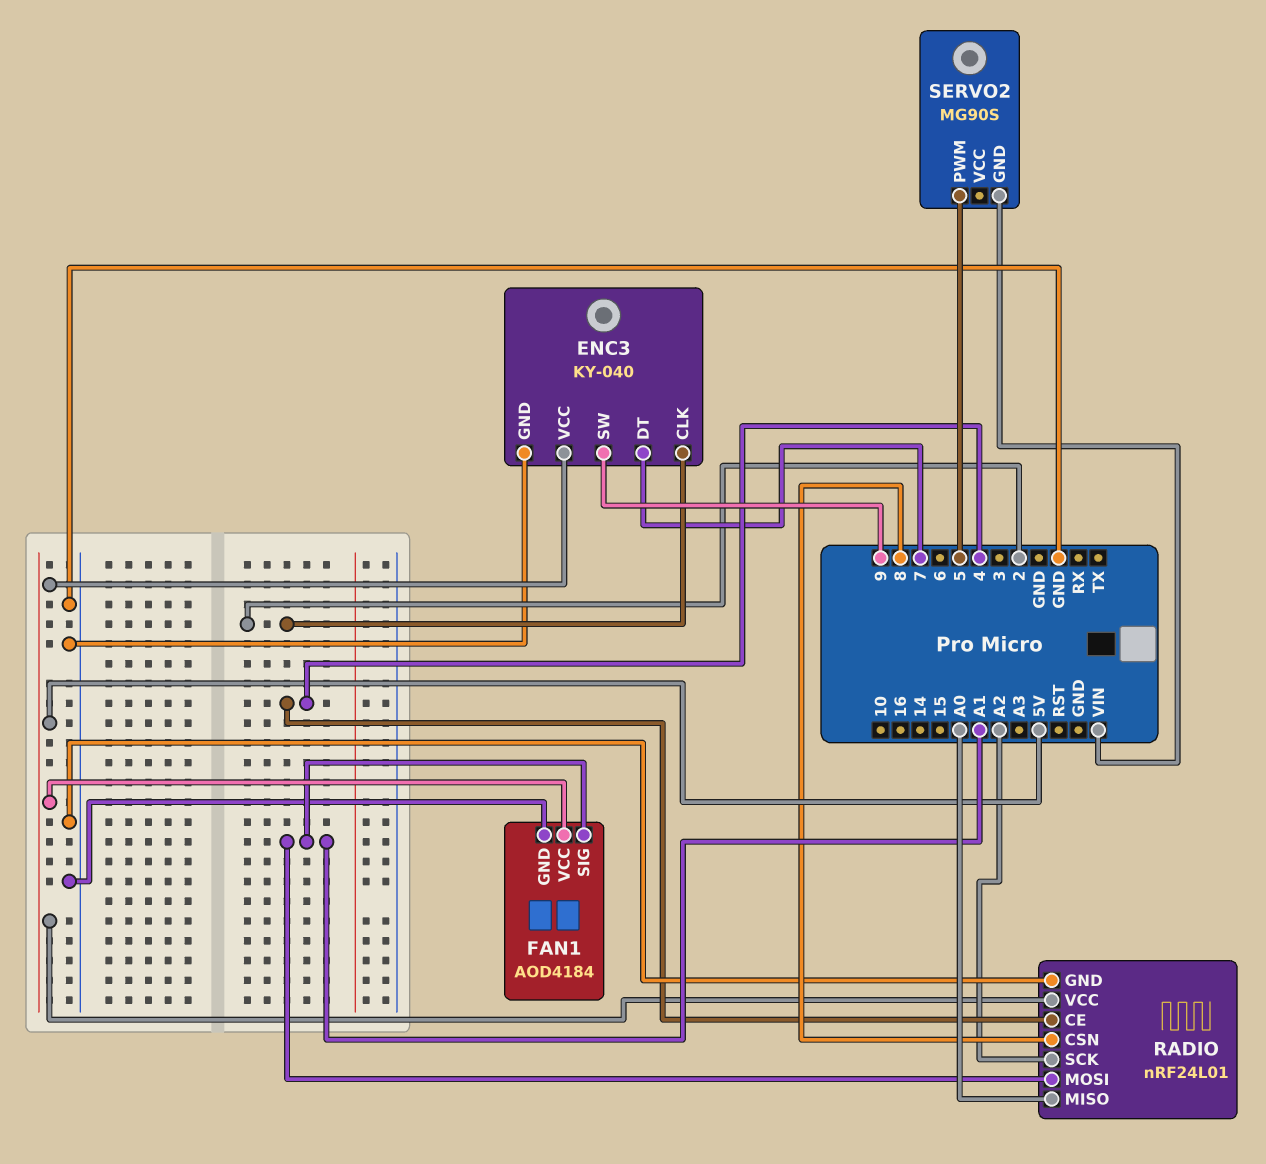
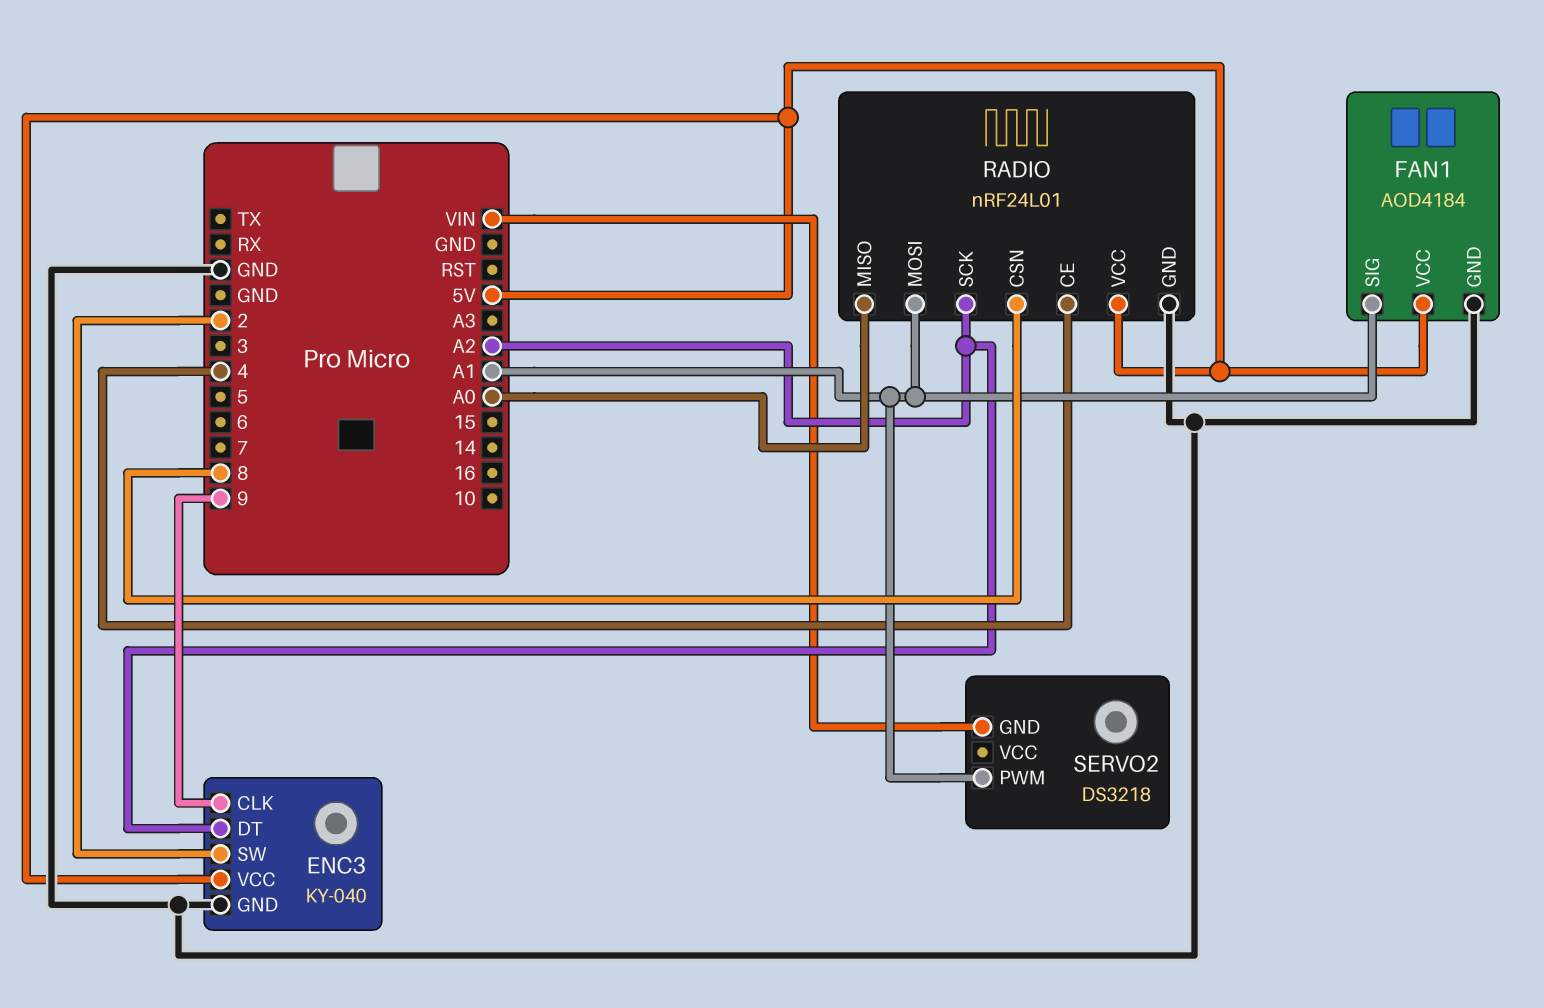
ENC3 pin CLK: 2 -> 9
ENC3 pin DT: 7 -> A2
ENC3 pin SW: 9 -> 2
SERVO2: MG90S -> DS3218
SERVO2 pin PWM: 5 -> A1

